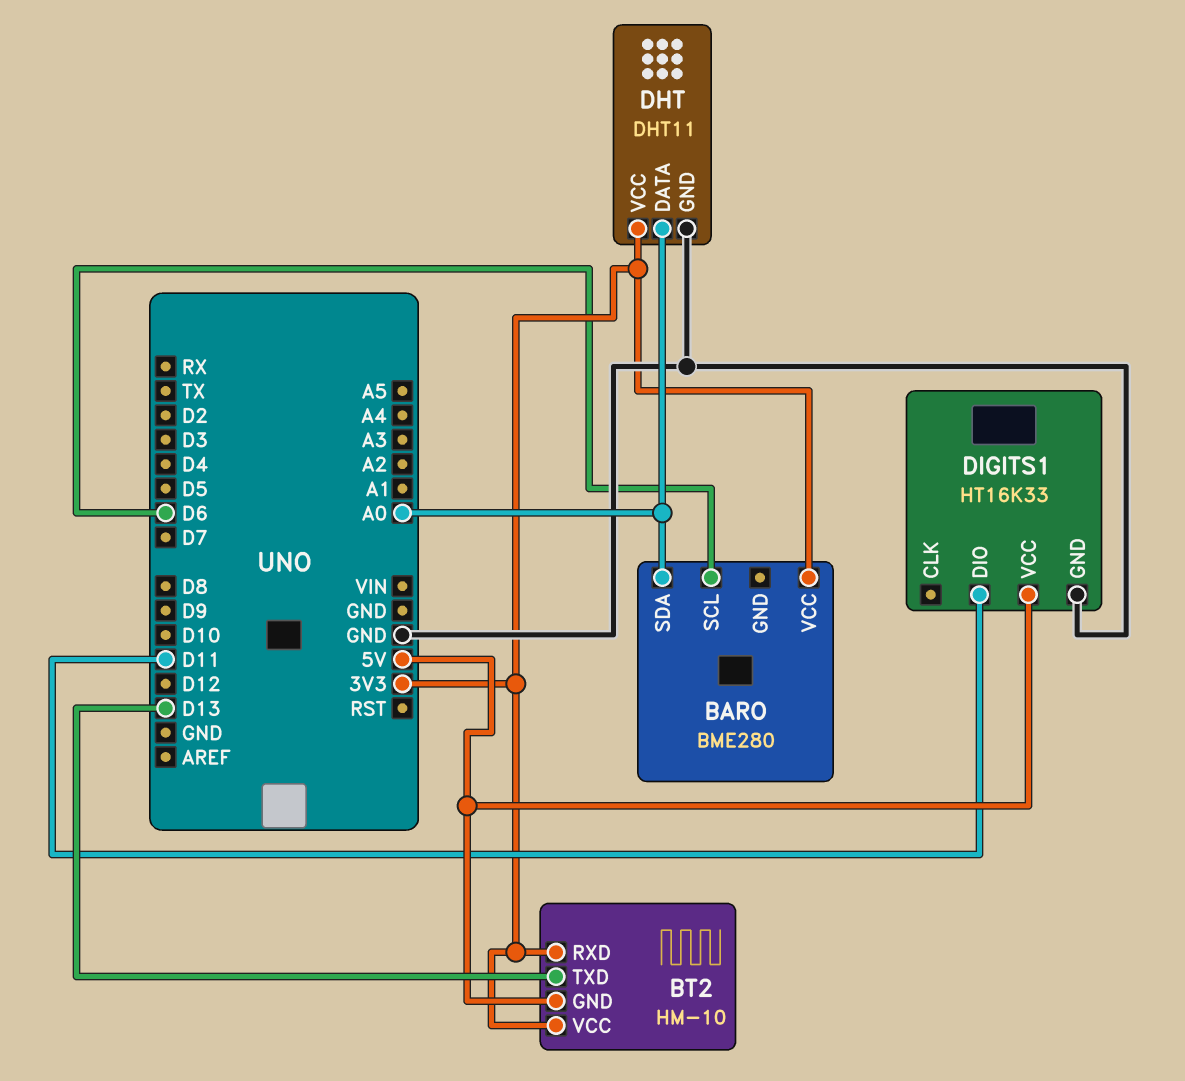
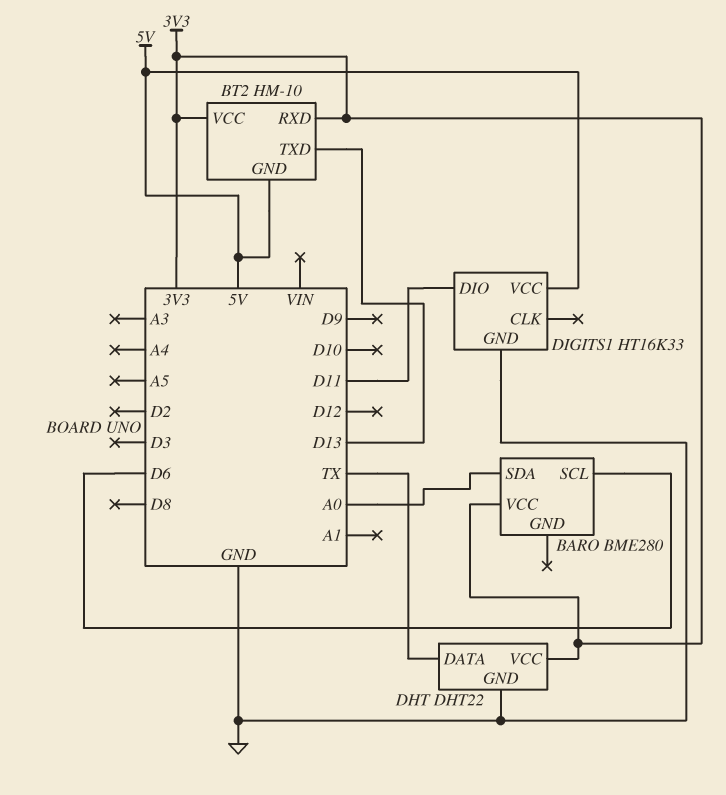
DHT: DHT11 -> DHT22
DHT pin DATA: A0 -> TX

